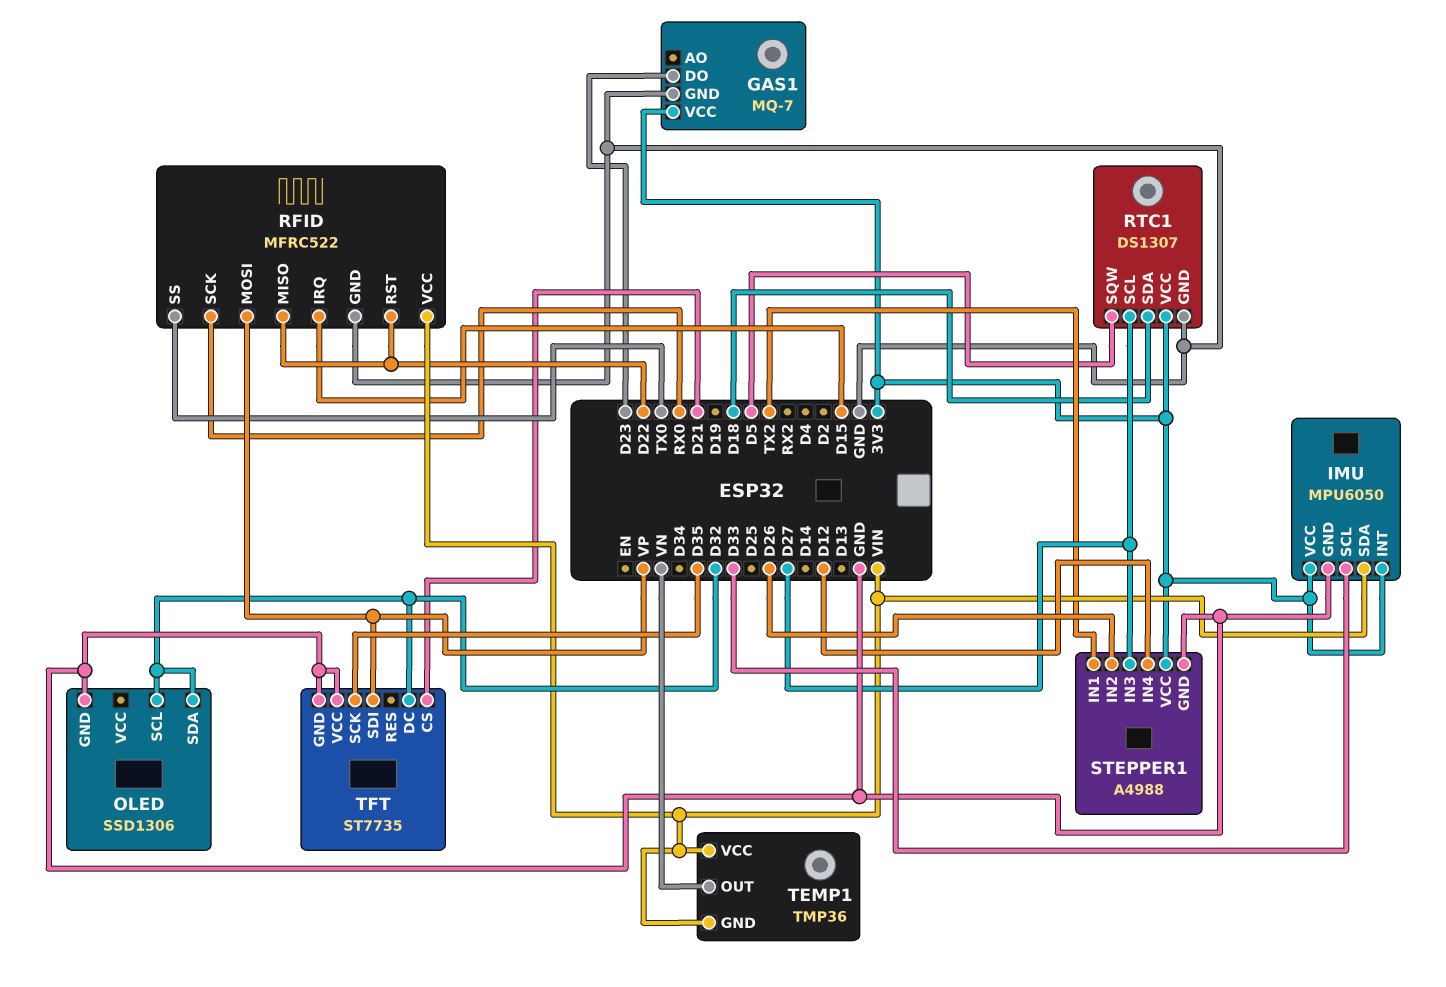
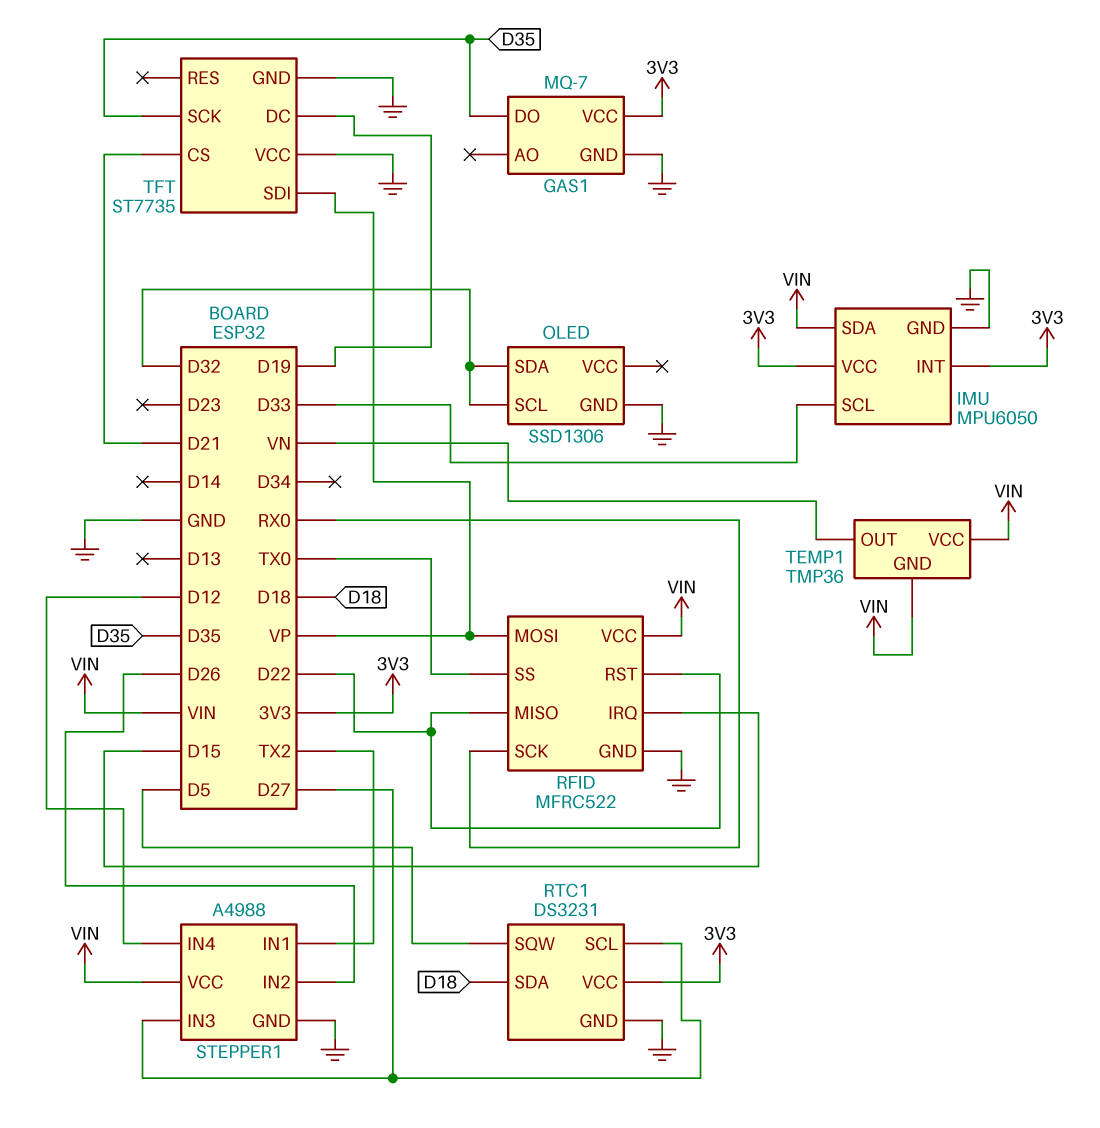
GAS1 pin DO: D23 -> D35
RTC1: DS1307 -> DS3231
STEPPER1 pin VCC: 3V3 -> VIN
TFT pin DC: D32 -> D19

